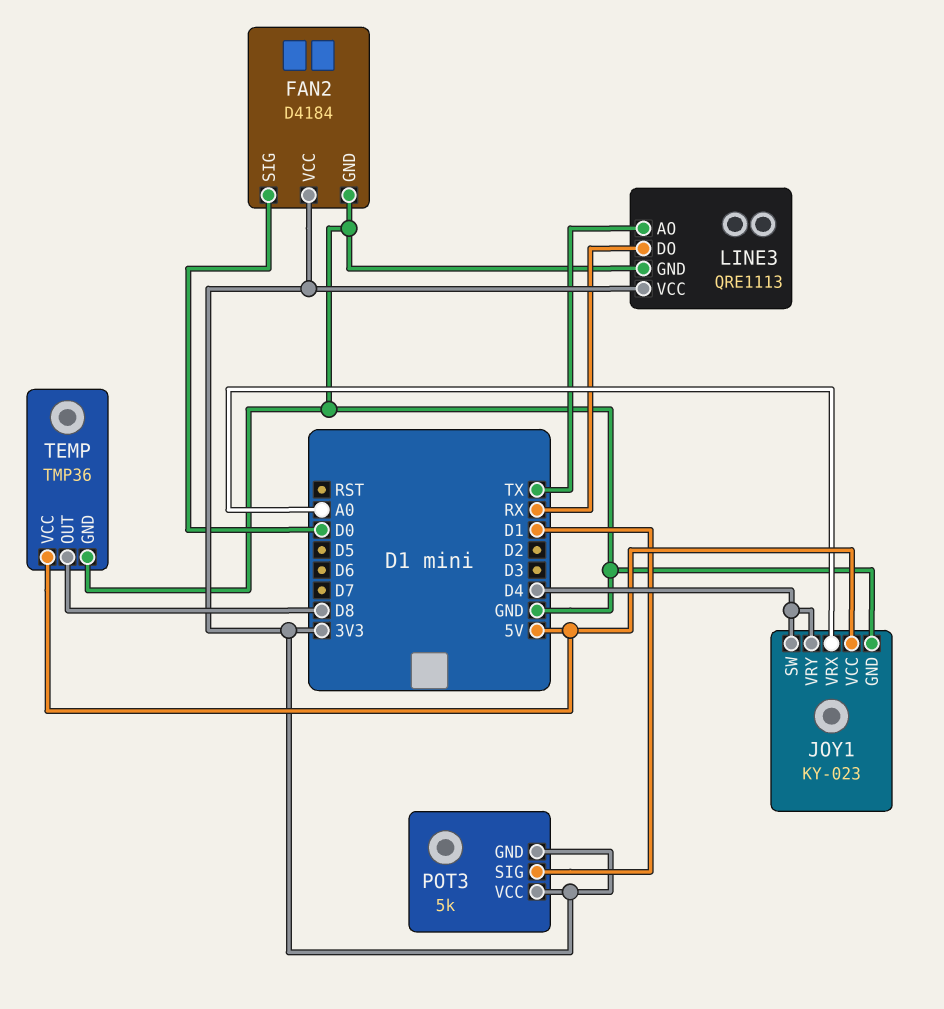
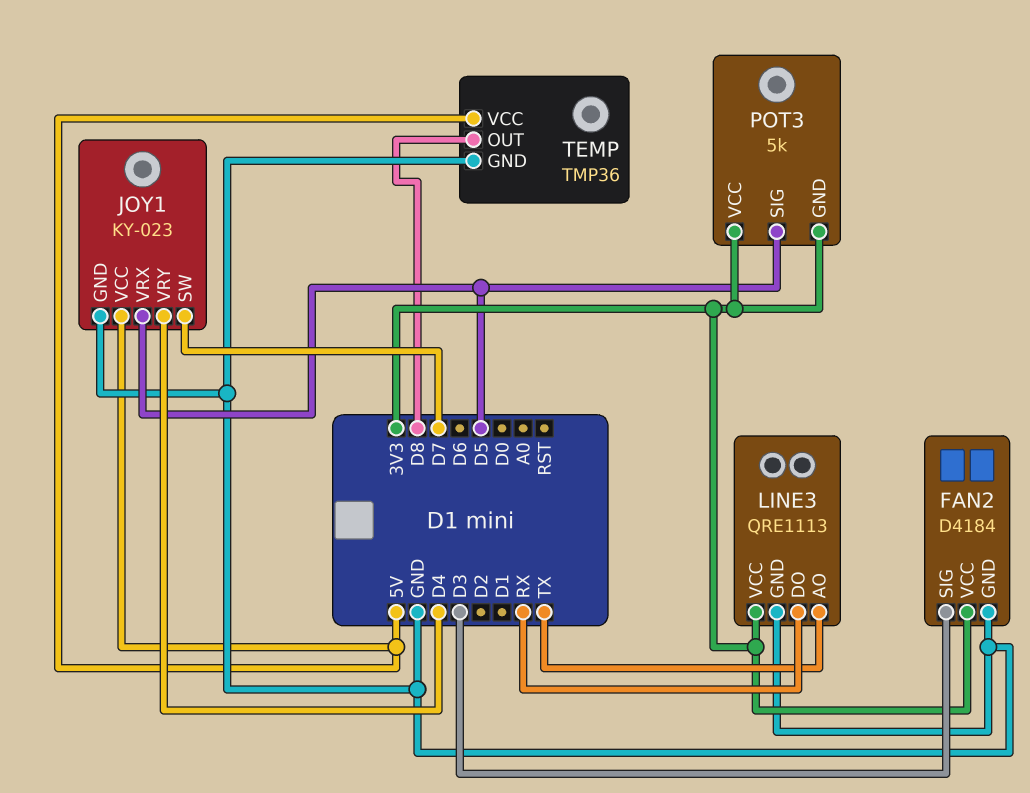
FAN2 pin SIG: D0 -> D3
JOY1 pin SW: D4 -> D7
JOY1 pin VRX: A0 -> D5
POT3 pin SIG: D1 -> D5

